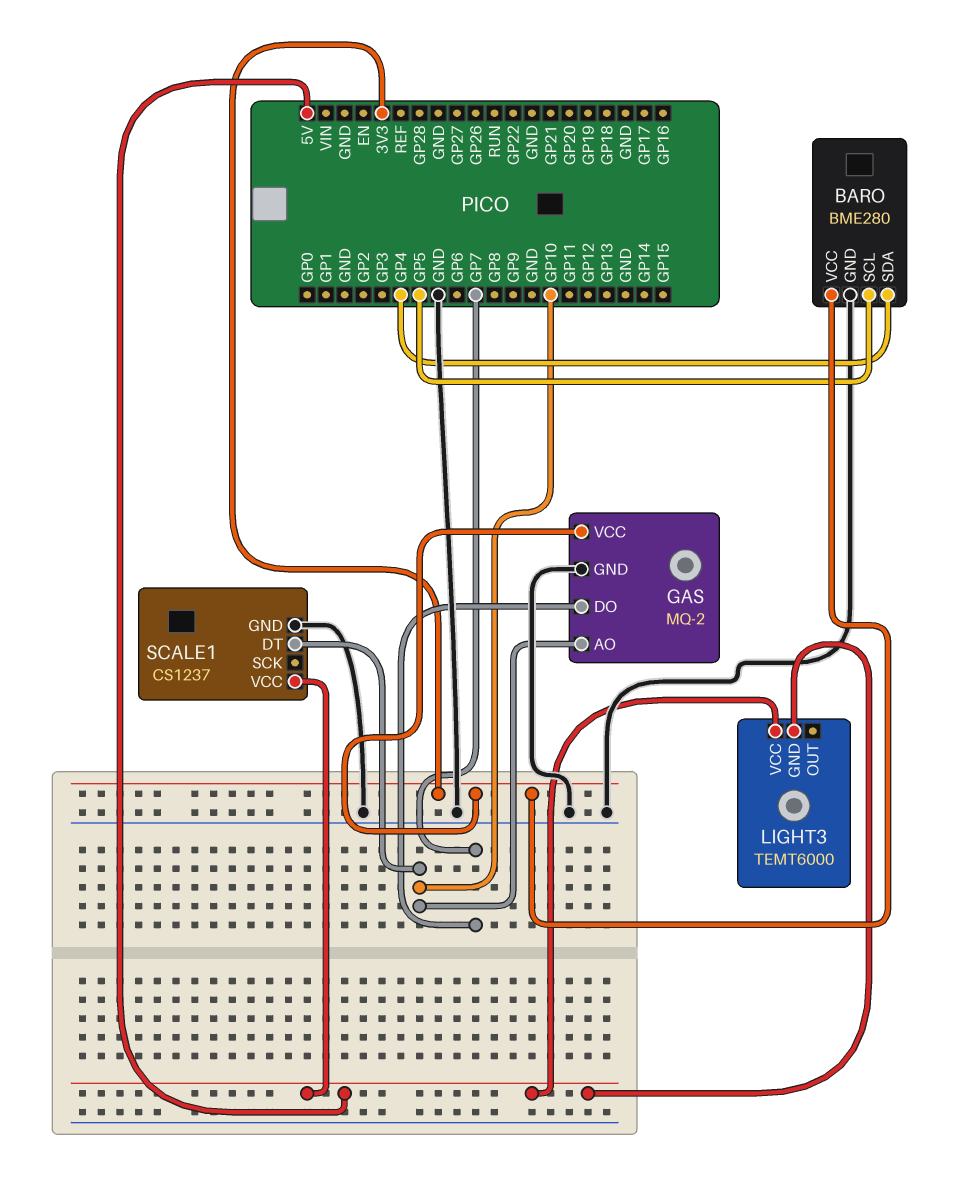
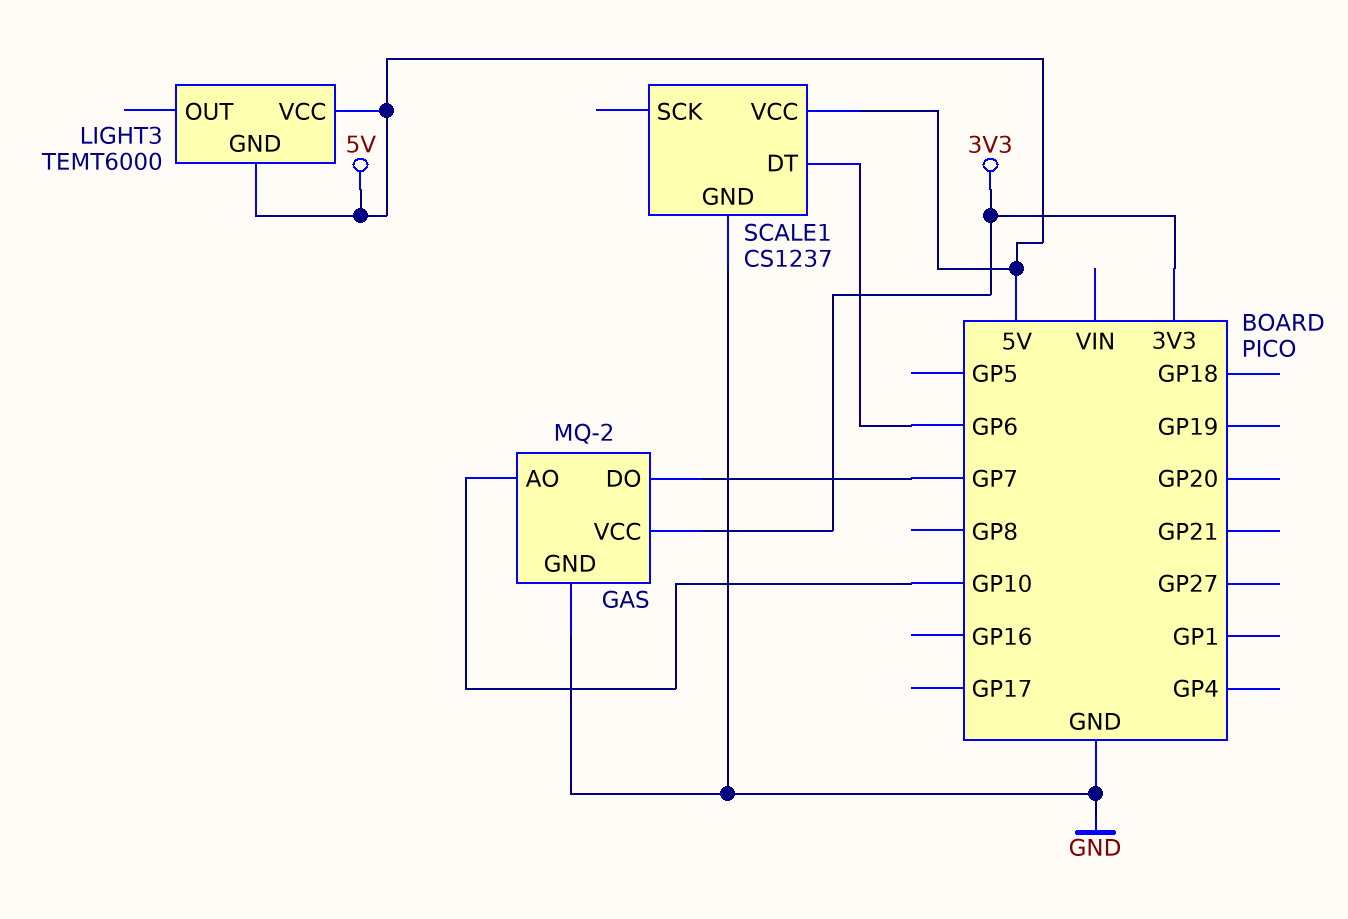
BARO: BME280 -> none
BARO pin GND: GND -> none
BARO pin SCL: GP5 -> none
BARO pin SDA: GP4 -> none
BARO pin VCC: 3V3 -> none
SCALE1 pin DT: GP10 -> GP6

